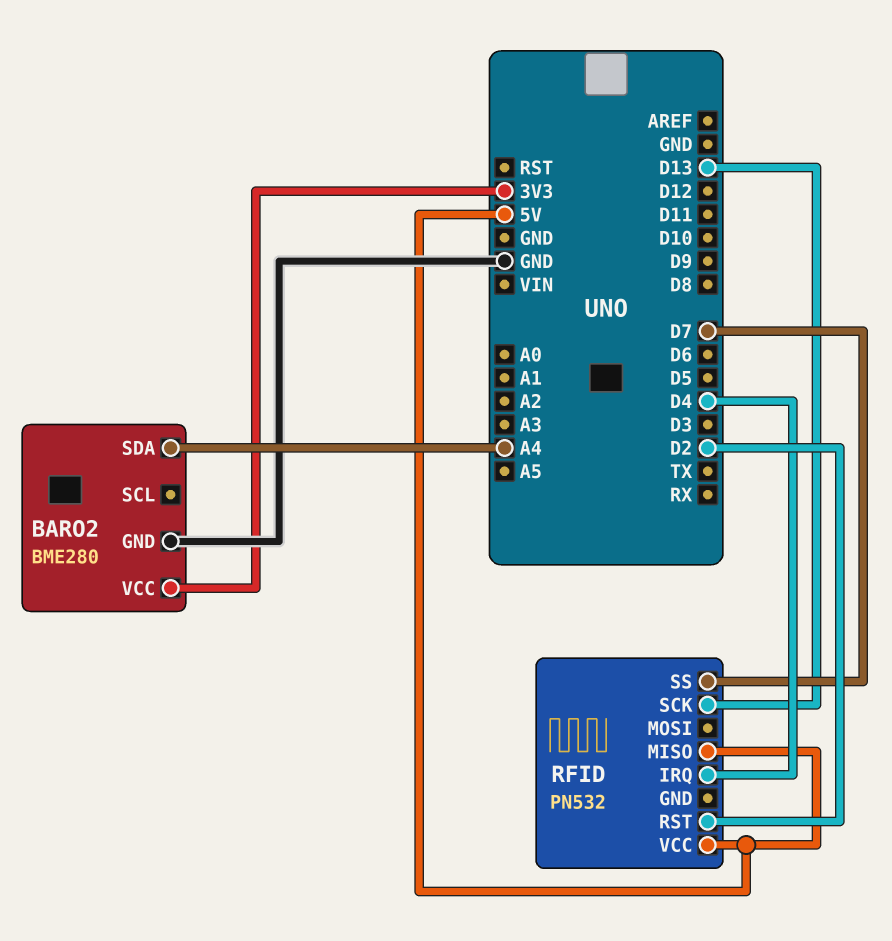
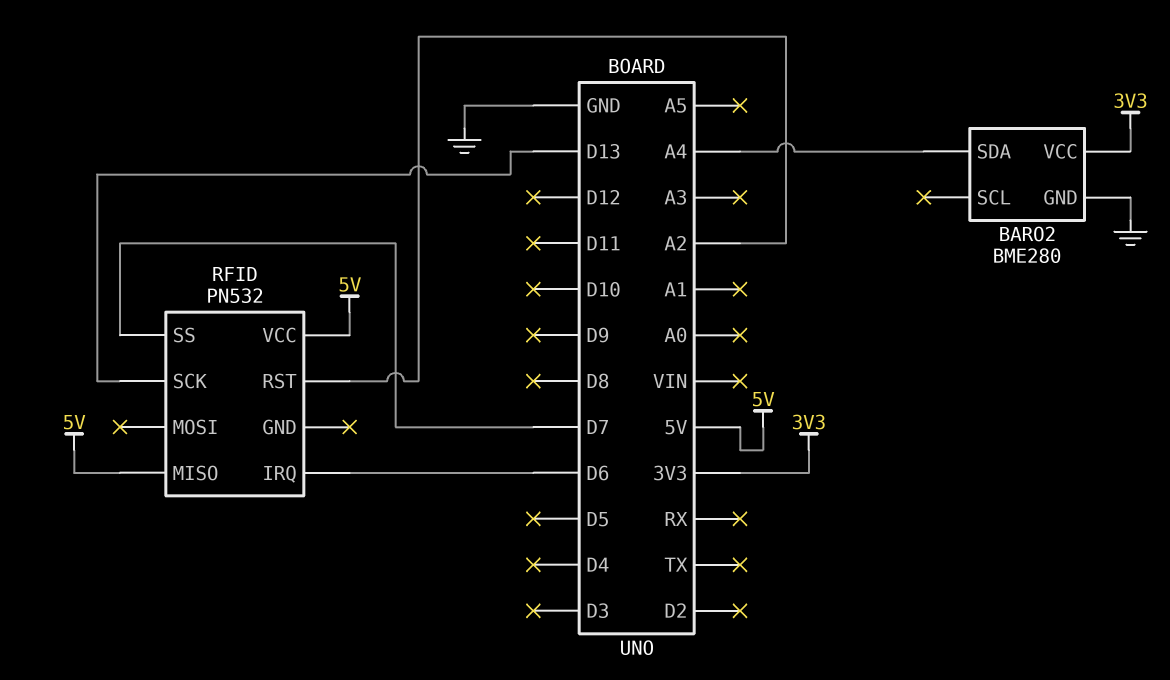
RFID pin IRQ: D4 -> D6
RFID pin RST: D2 -> A2

